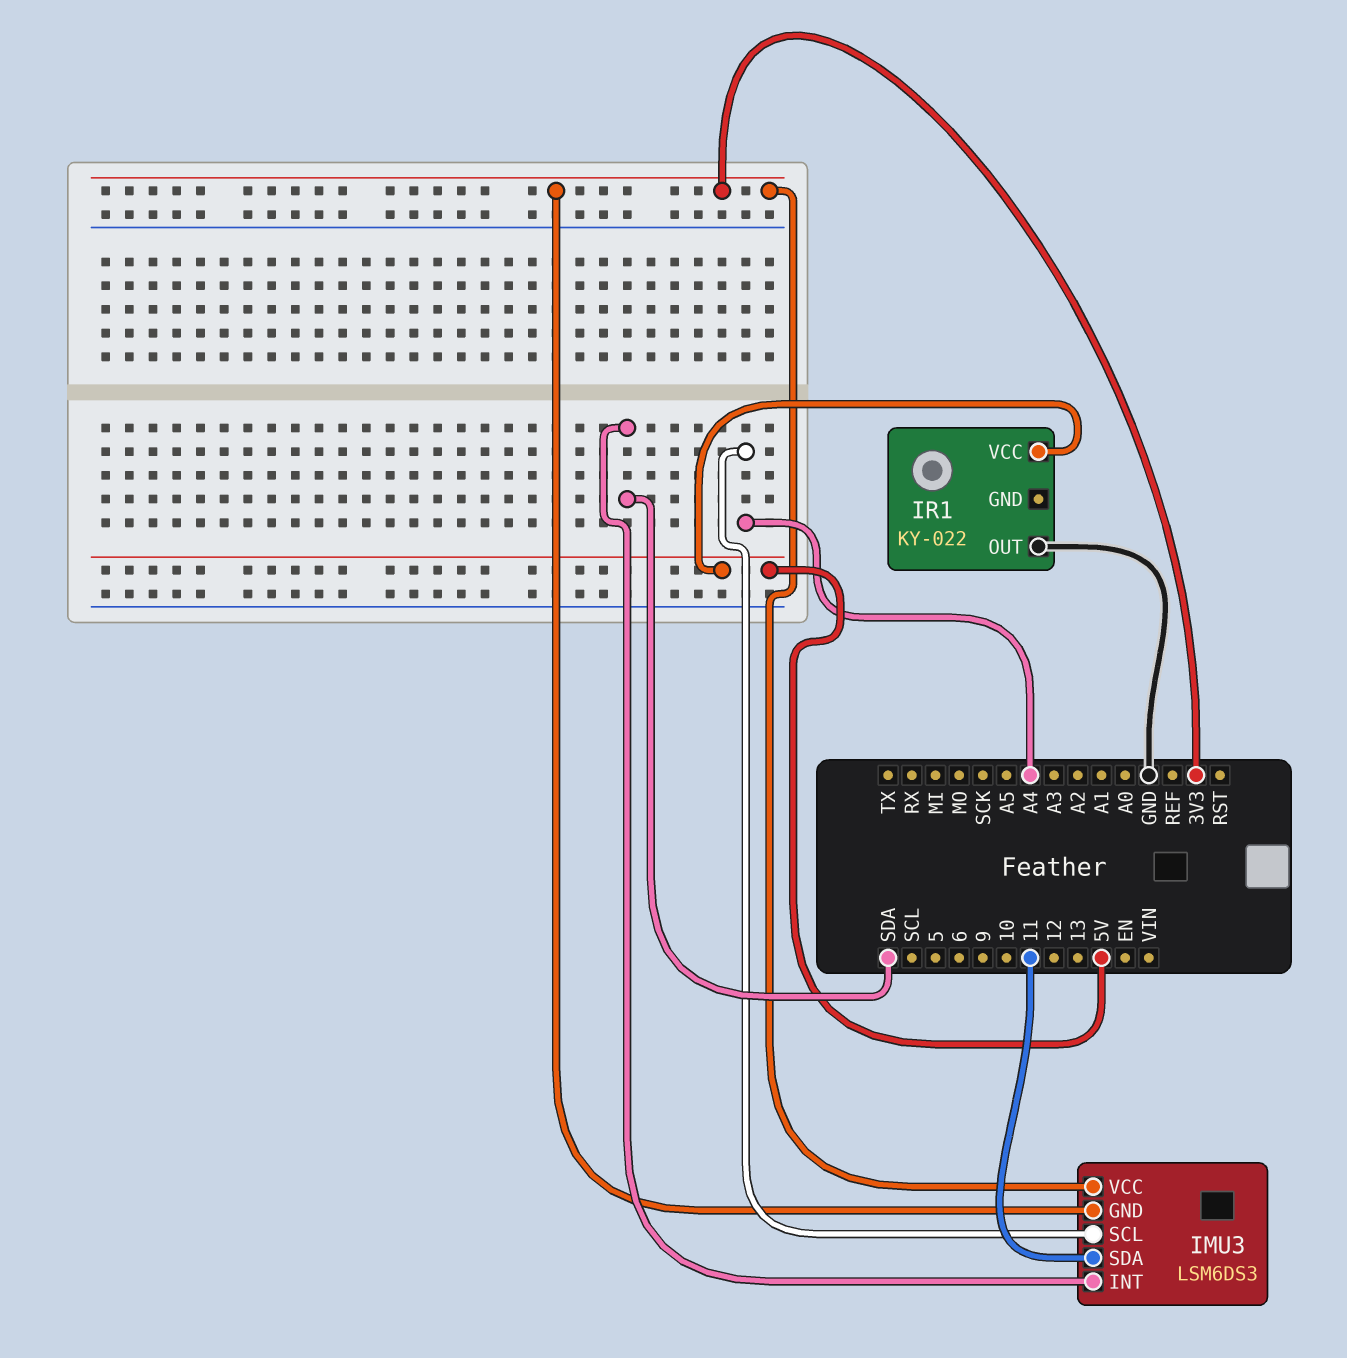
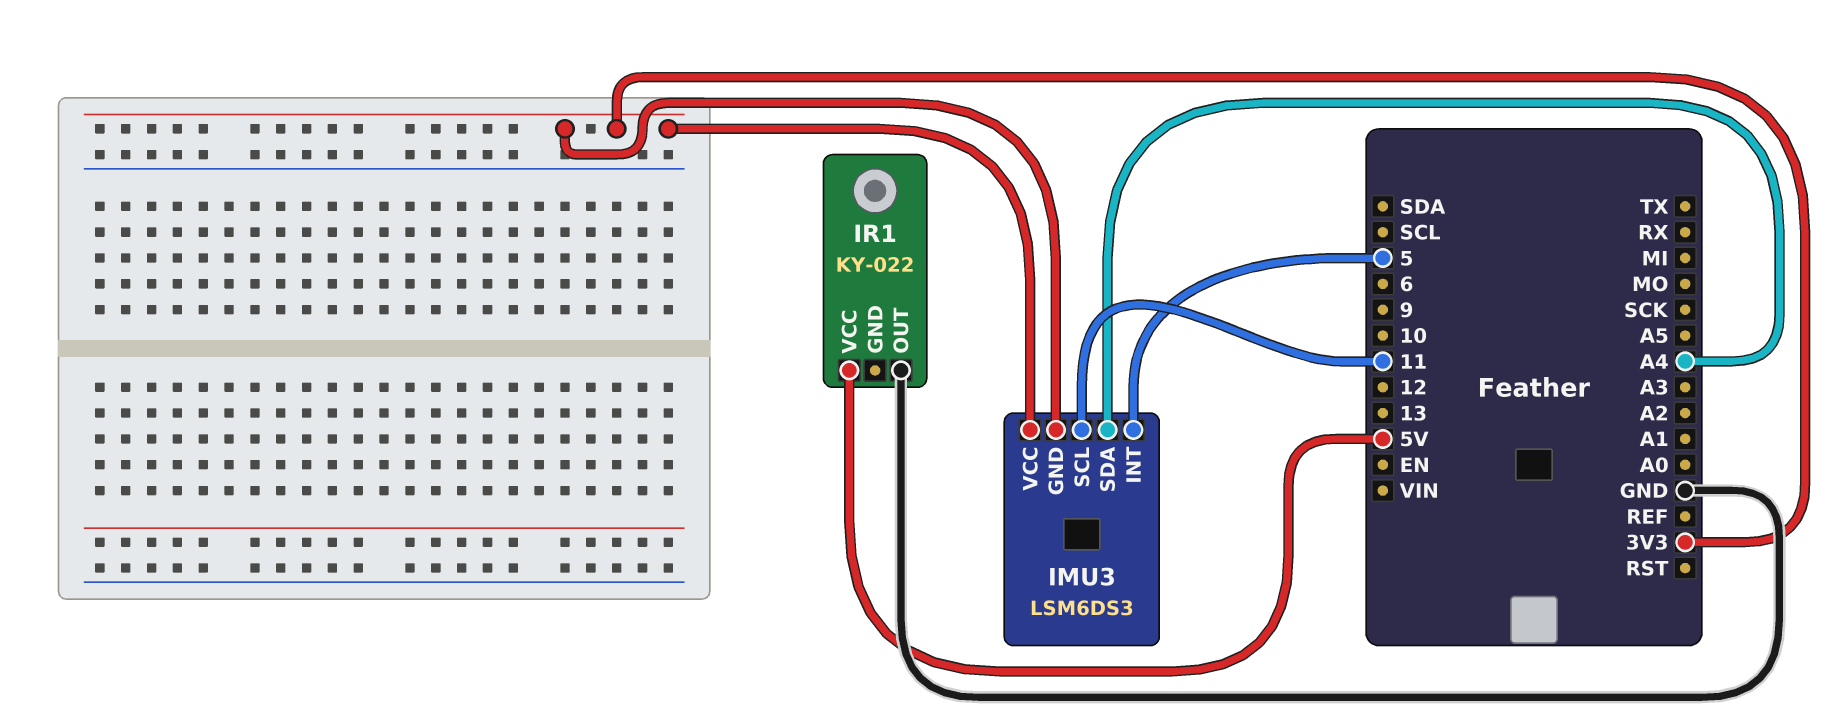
IMU3 pin INT: SDA -> 5
IMU3 pin SCL: A4 -> 11
IMU3 pin SDA: 11 -> A4

